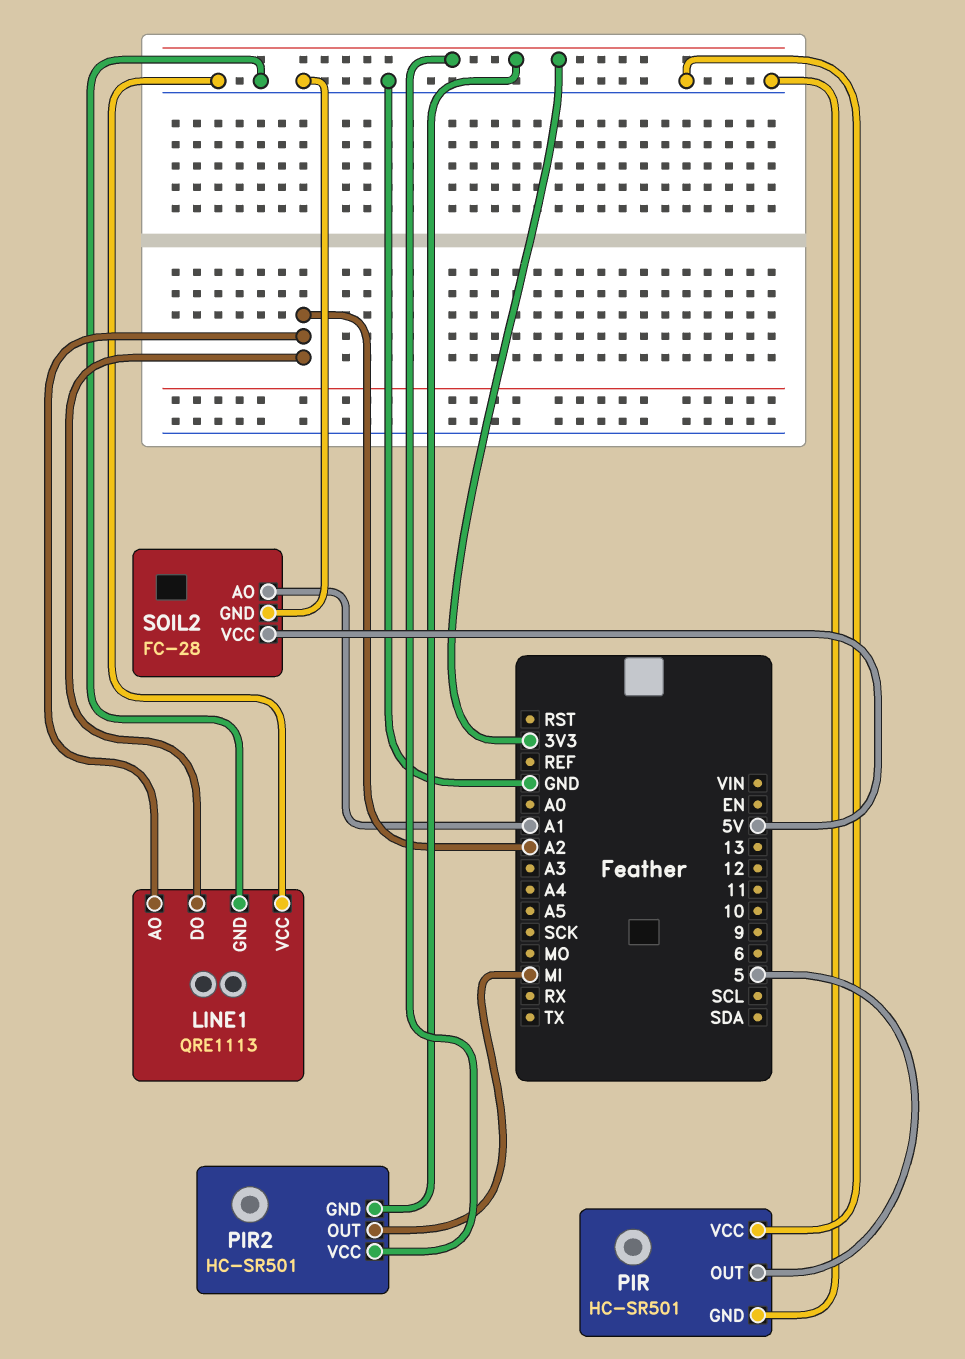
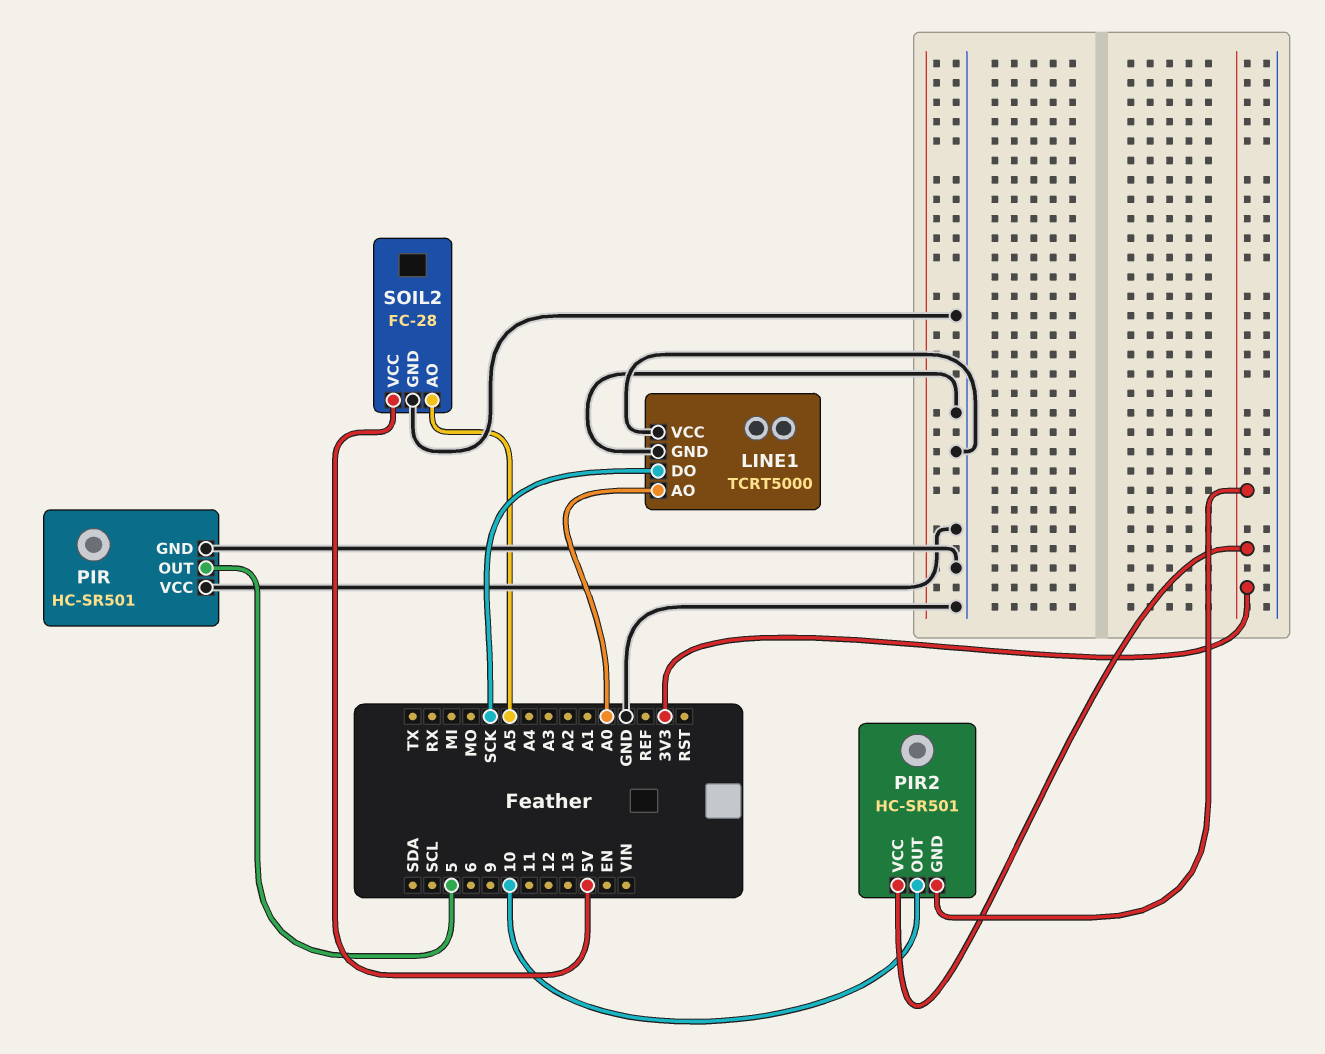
LINE1: QRE1113 -> TCRT5000
LINE1 pin AO: A2 -> A0
LINE1 pin DO: A2 -> SCK
PIR2 pin OUT: MI -> 10
SOIL2 pin AO: A1 -> A5

